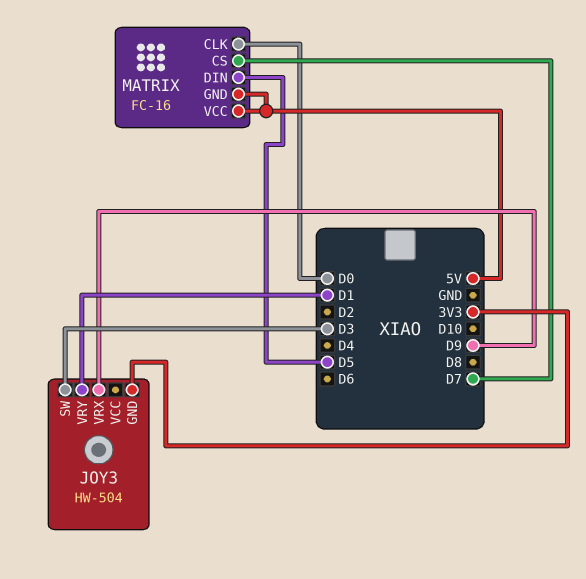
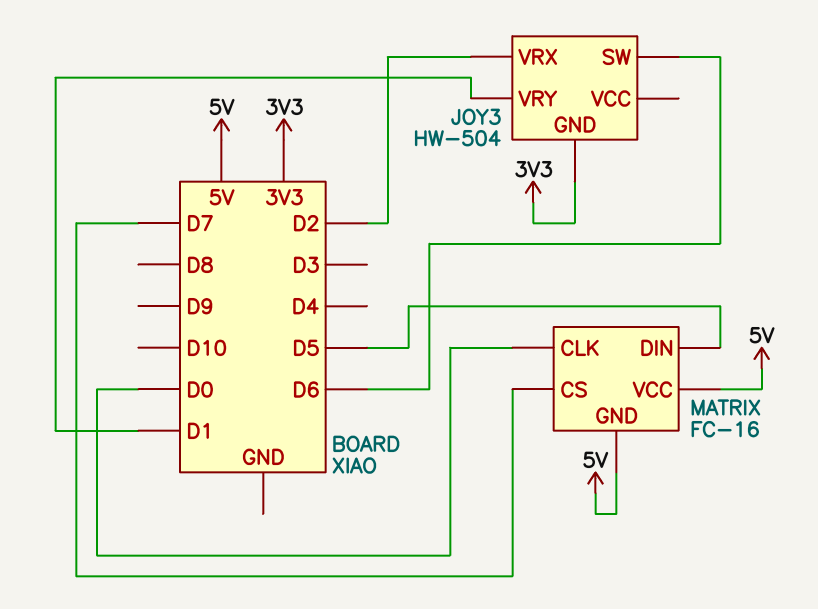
JOY3 pin SW: D3 -> D6
JOY3 pin VRX: D9 -> D2

